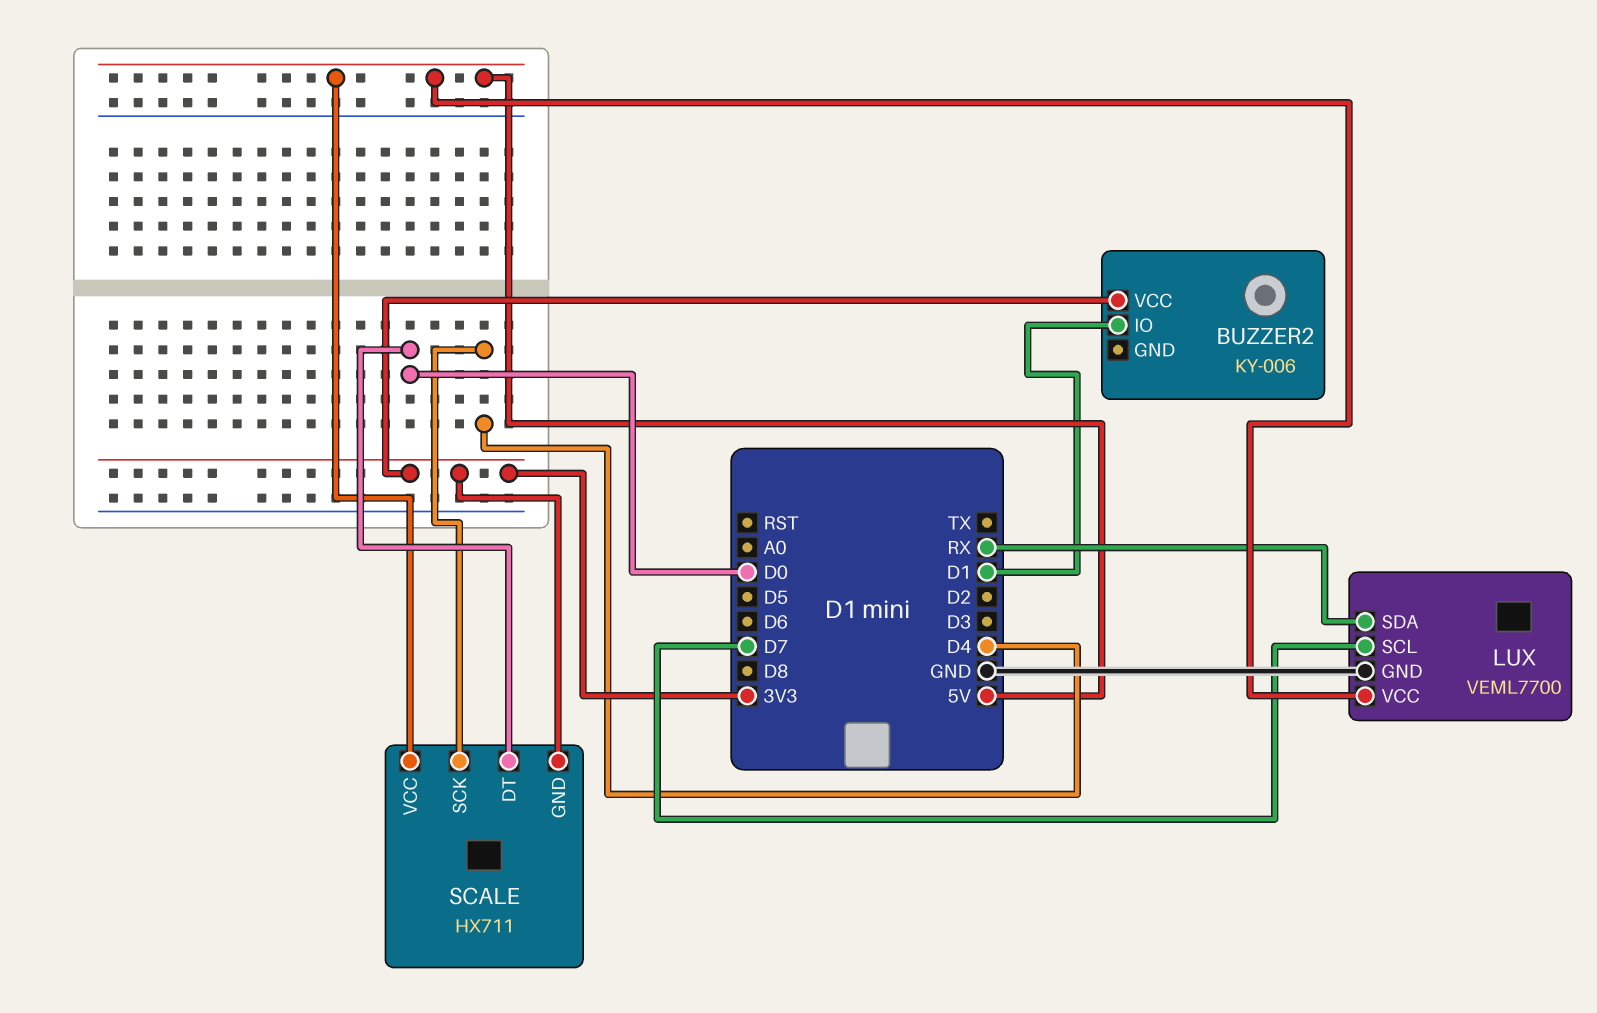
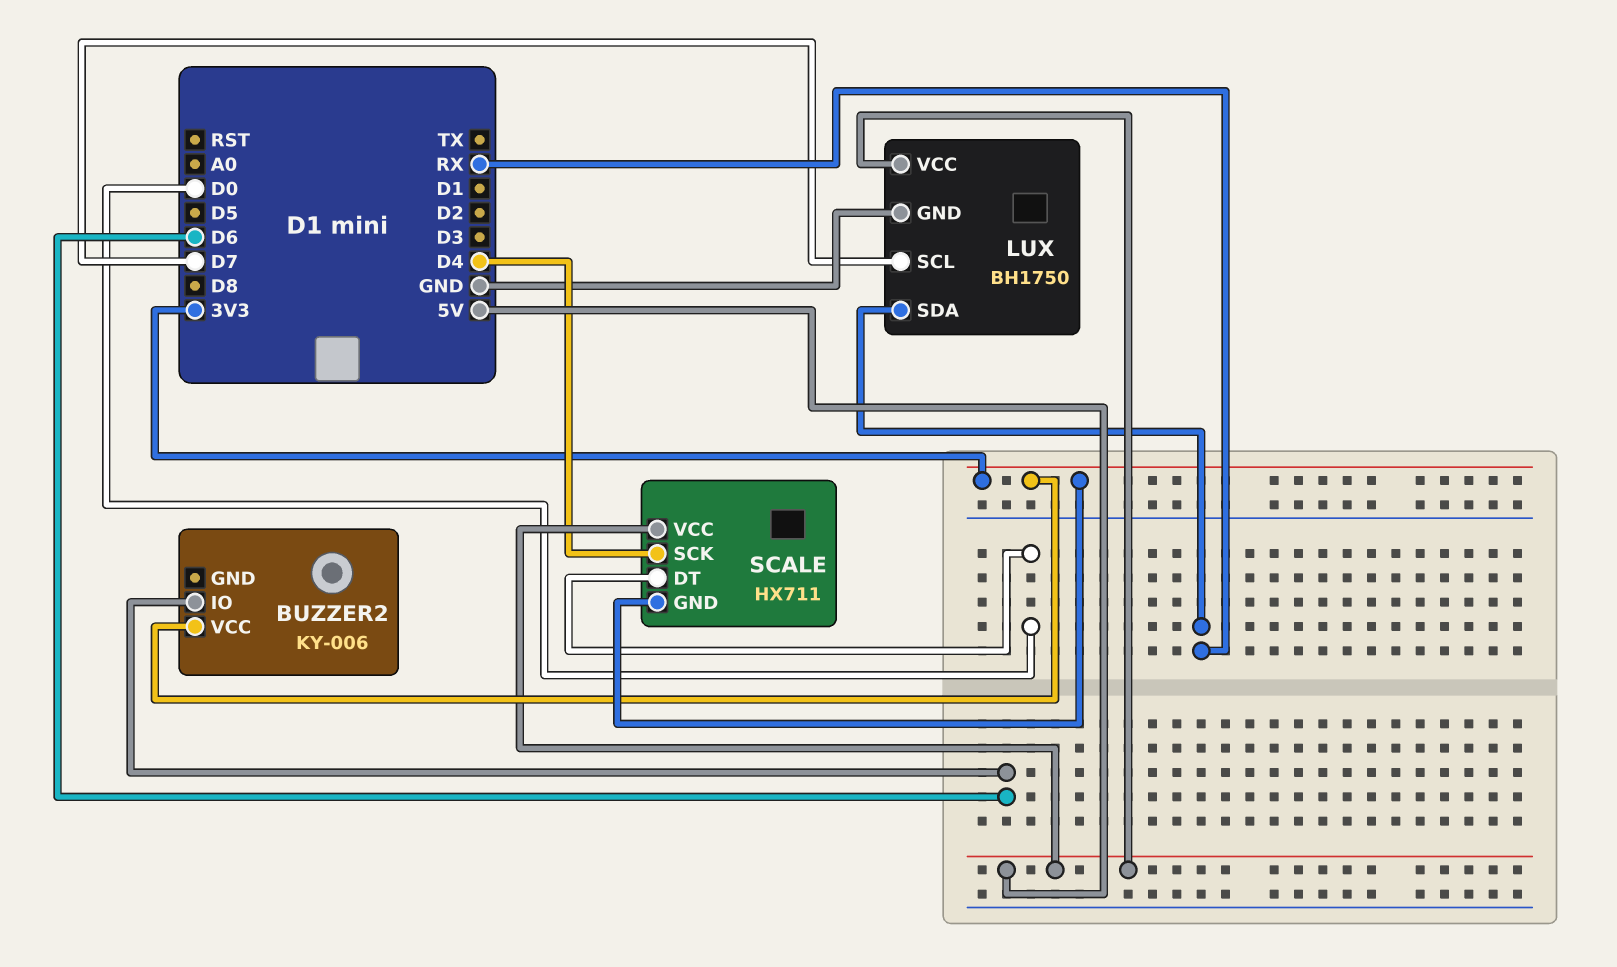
BUZZER2 pin IO: D1 -> D6
LUX: VEML7700 -> BH1750

